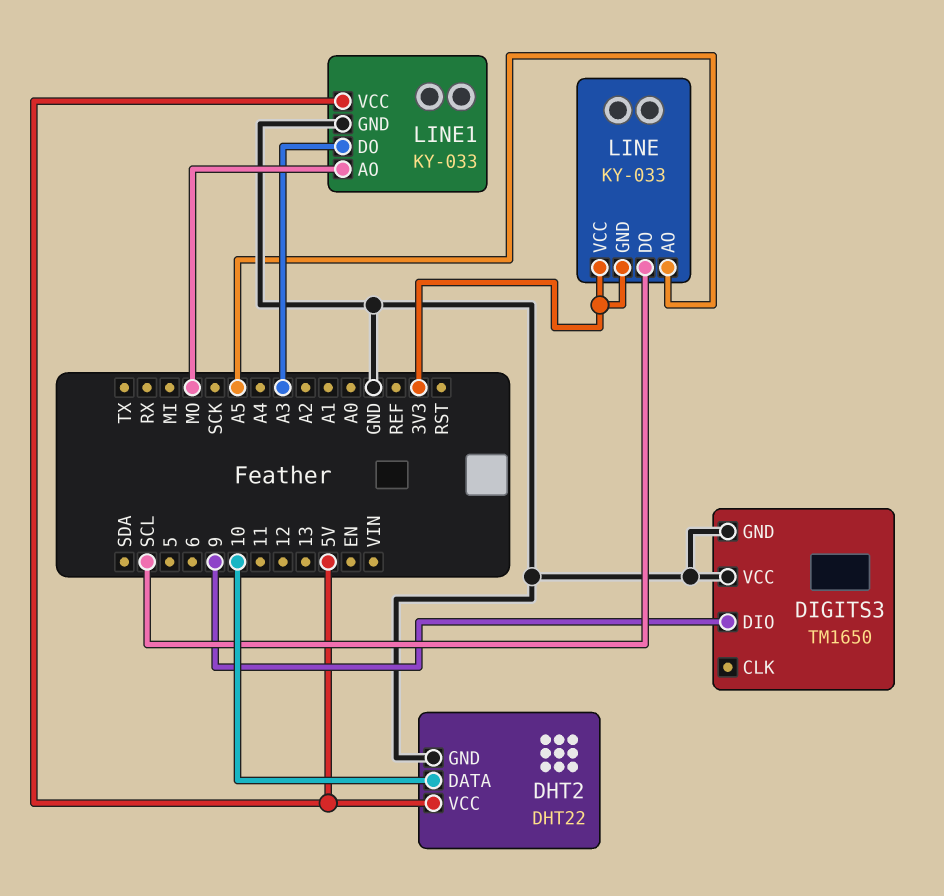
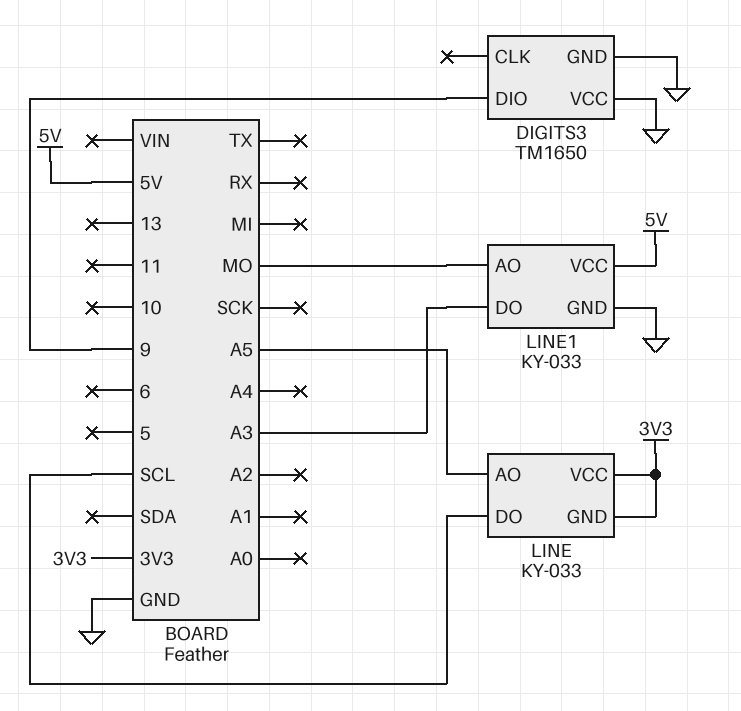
DHT2: DHT22 -> none
DHT2 pin DATA: 10 -> none
DHT2 pin GND: GND -> none
DHT2 pin VCC: 5V -> none

